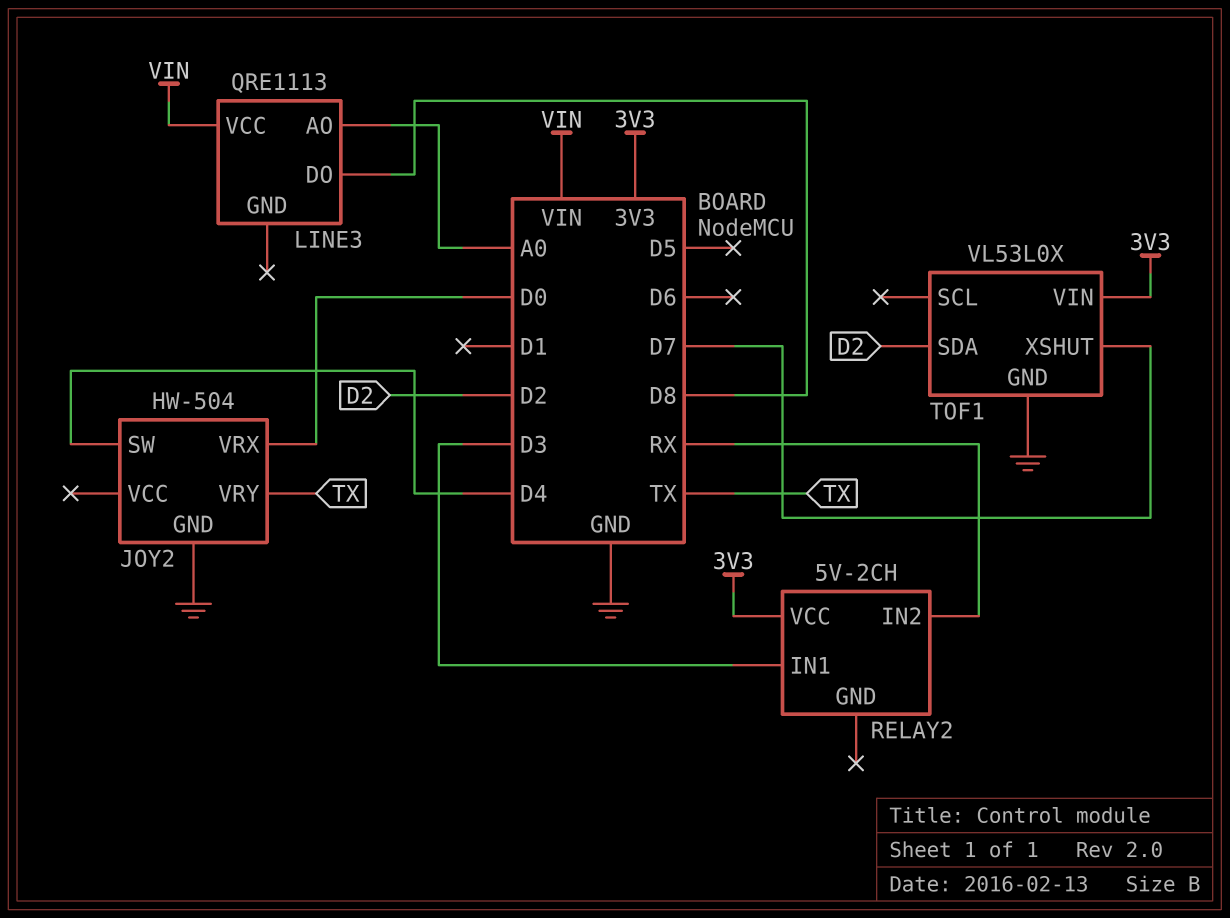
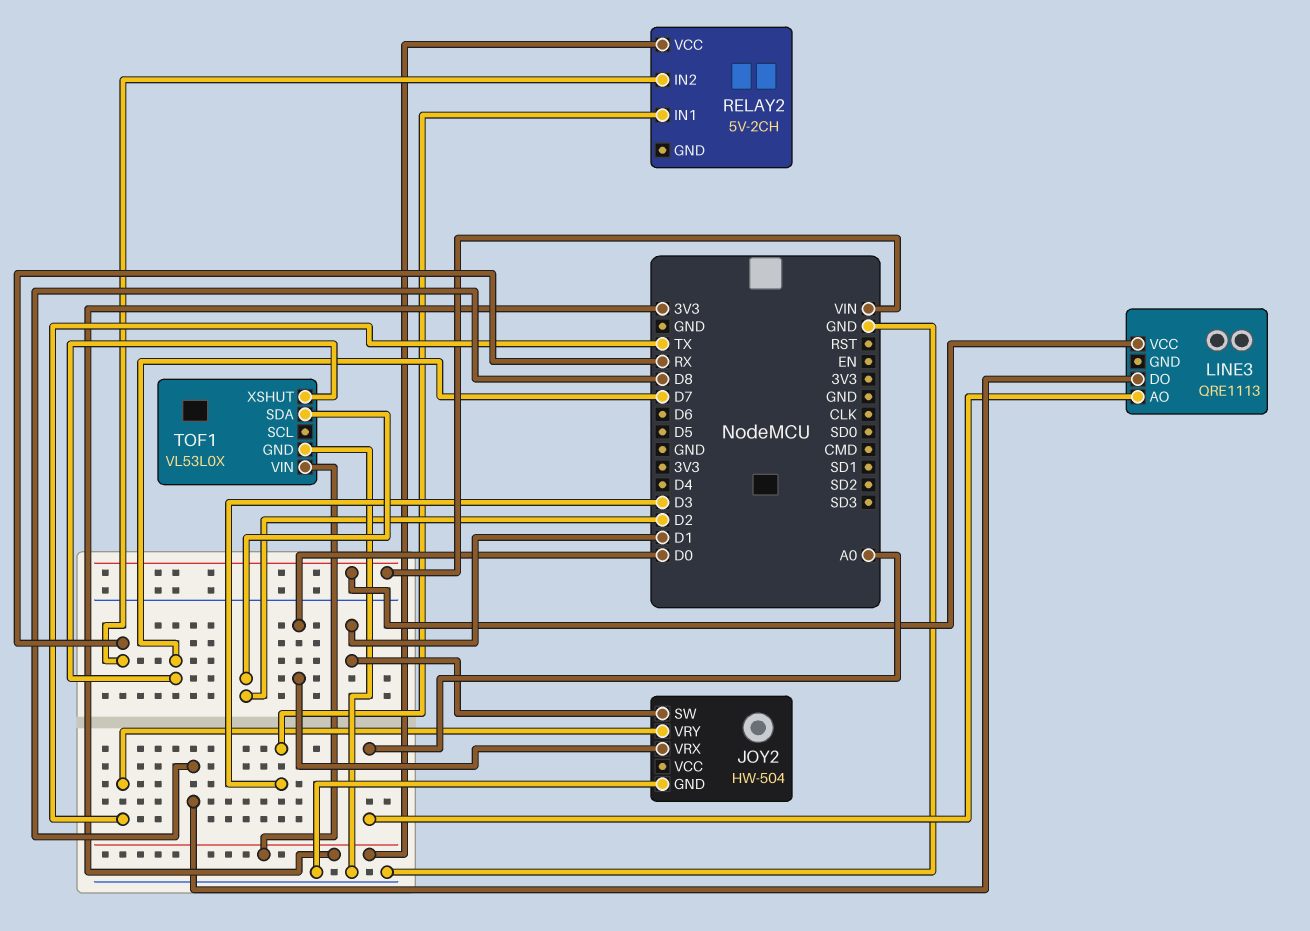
JOY2 pin SW: D4 -> D1

